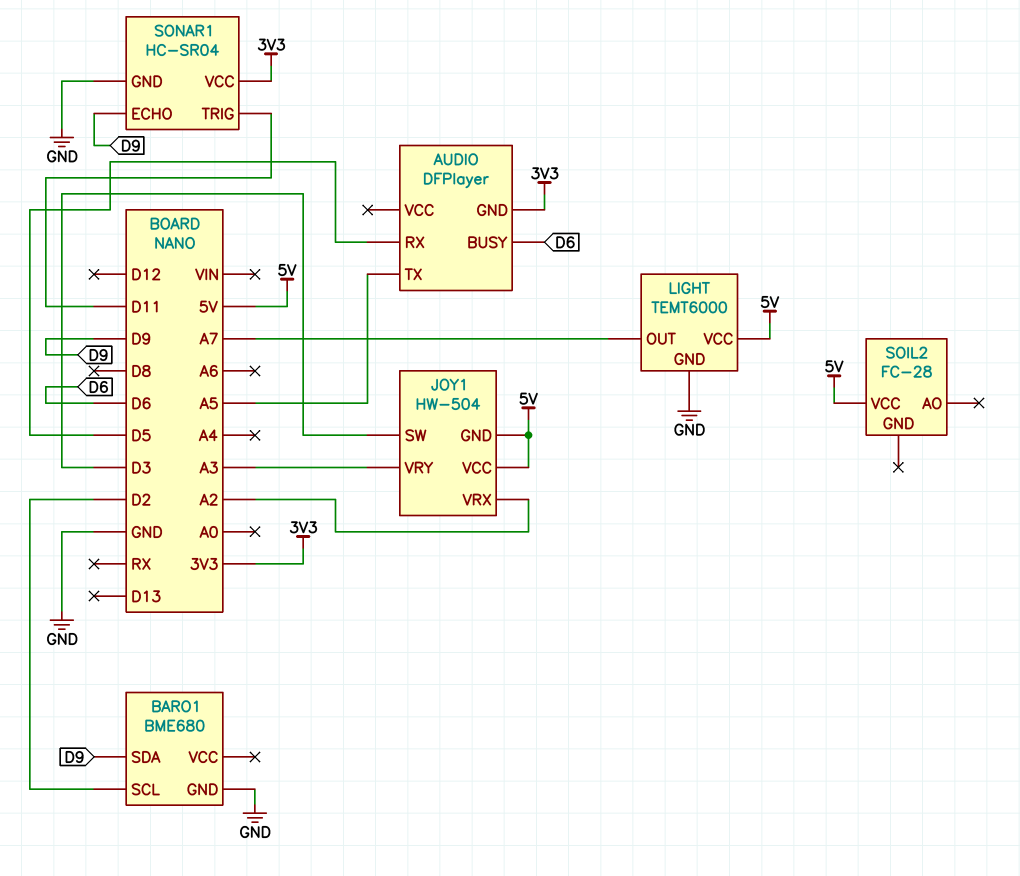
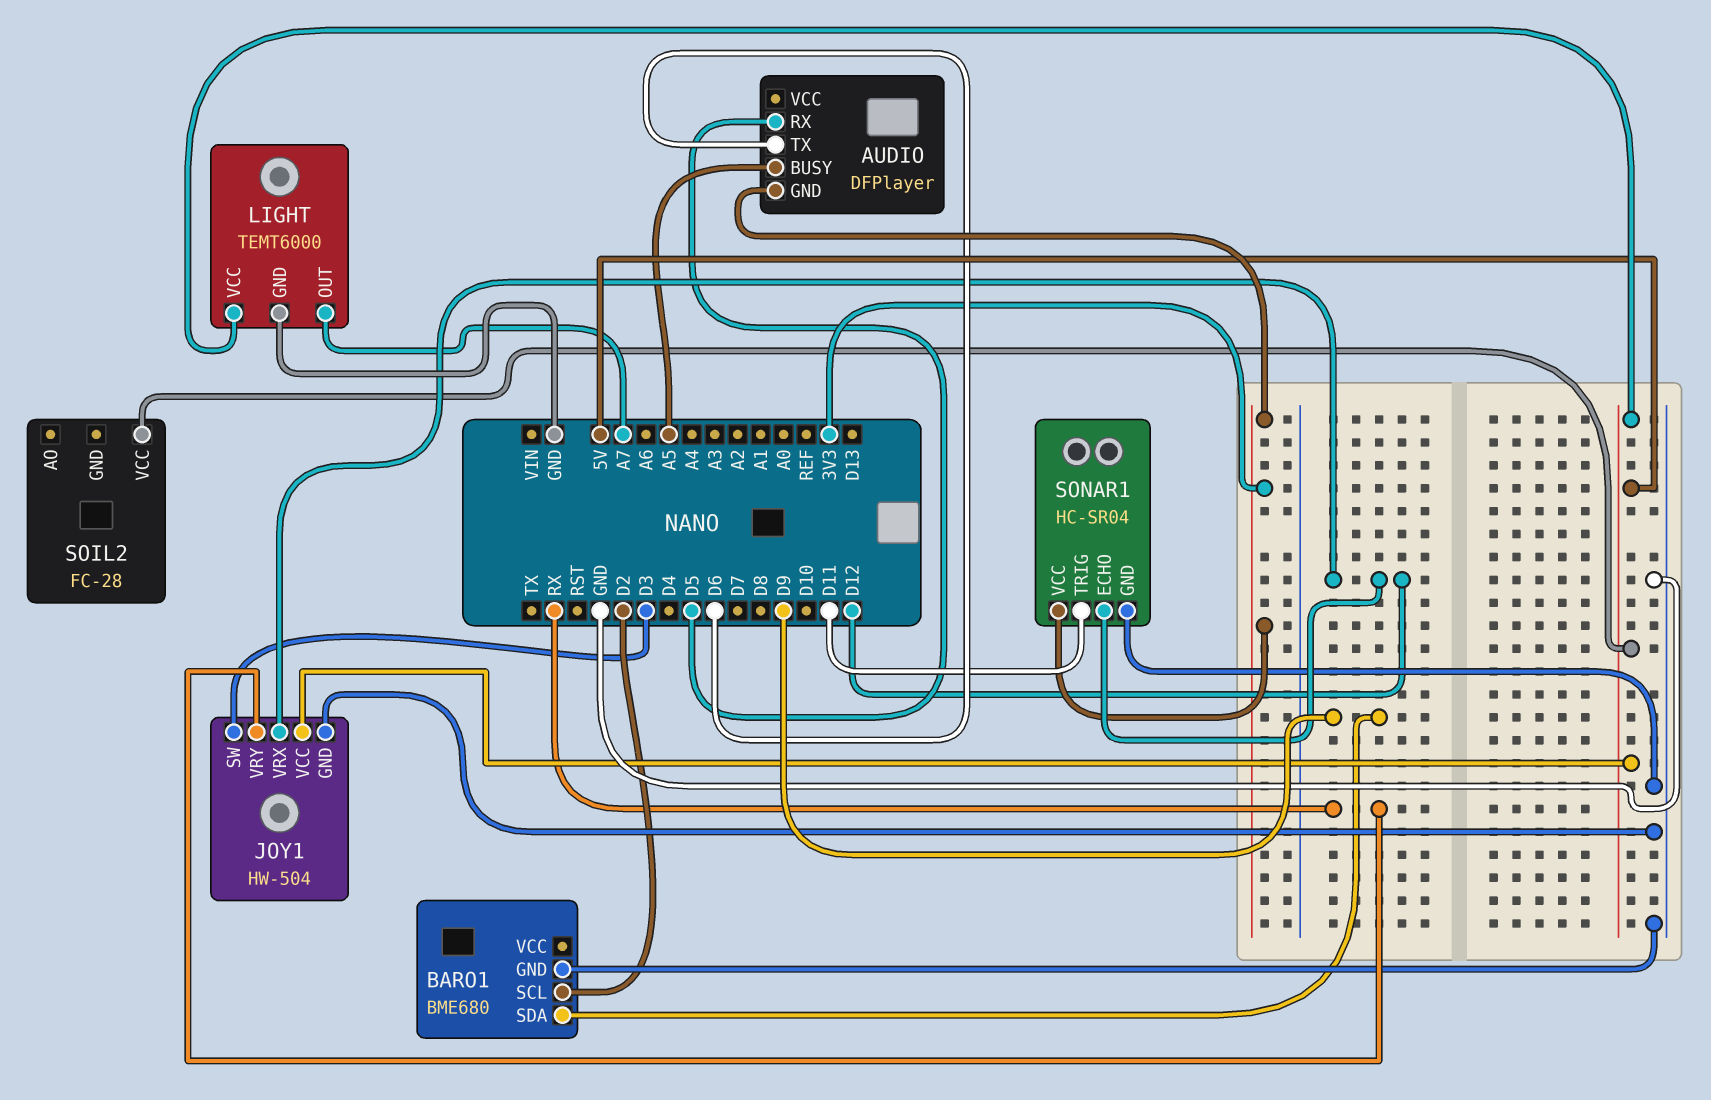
AUDIO pin BUSY: D6 -> A5
AUDIO pin TX: A5 -> D6
JOY1 pin GND: 5V -> GND
JOY1 pin VRX: A2 -> D12
JOY1 pin VRY: A3 -> RX
SONAR1 pin ECHO: D9 -> D12

